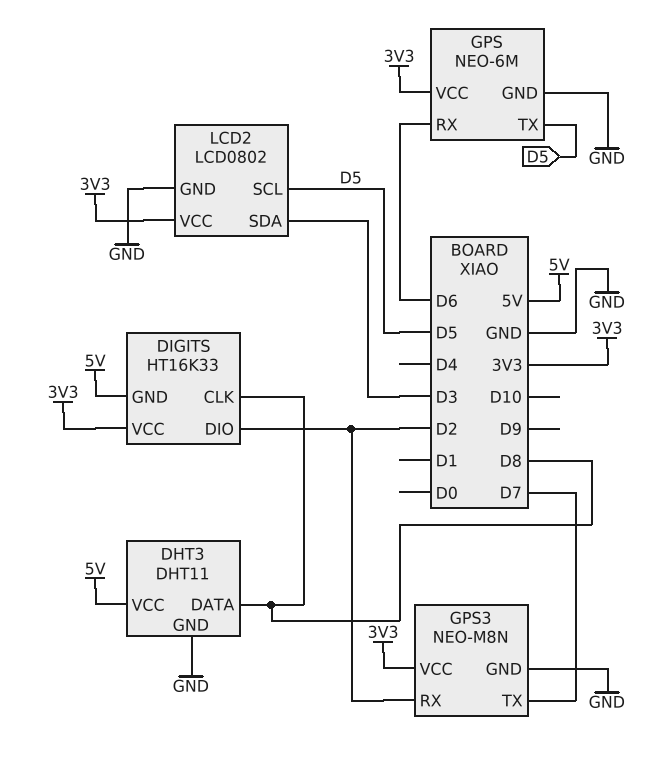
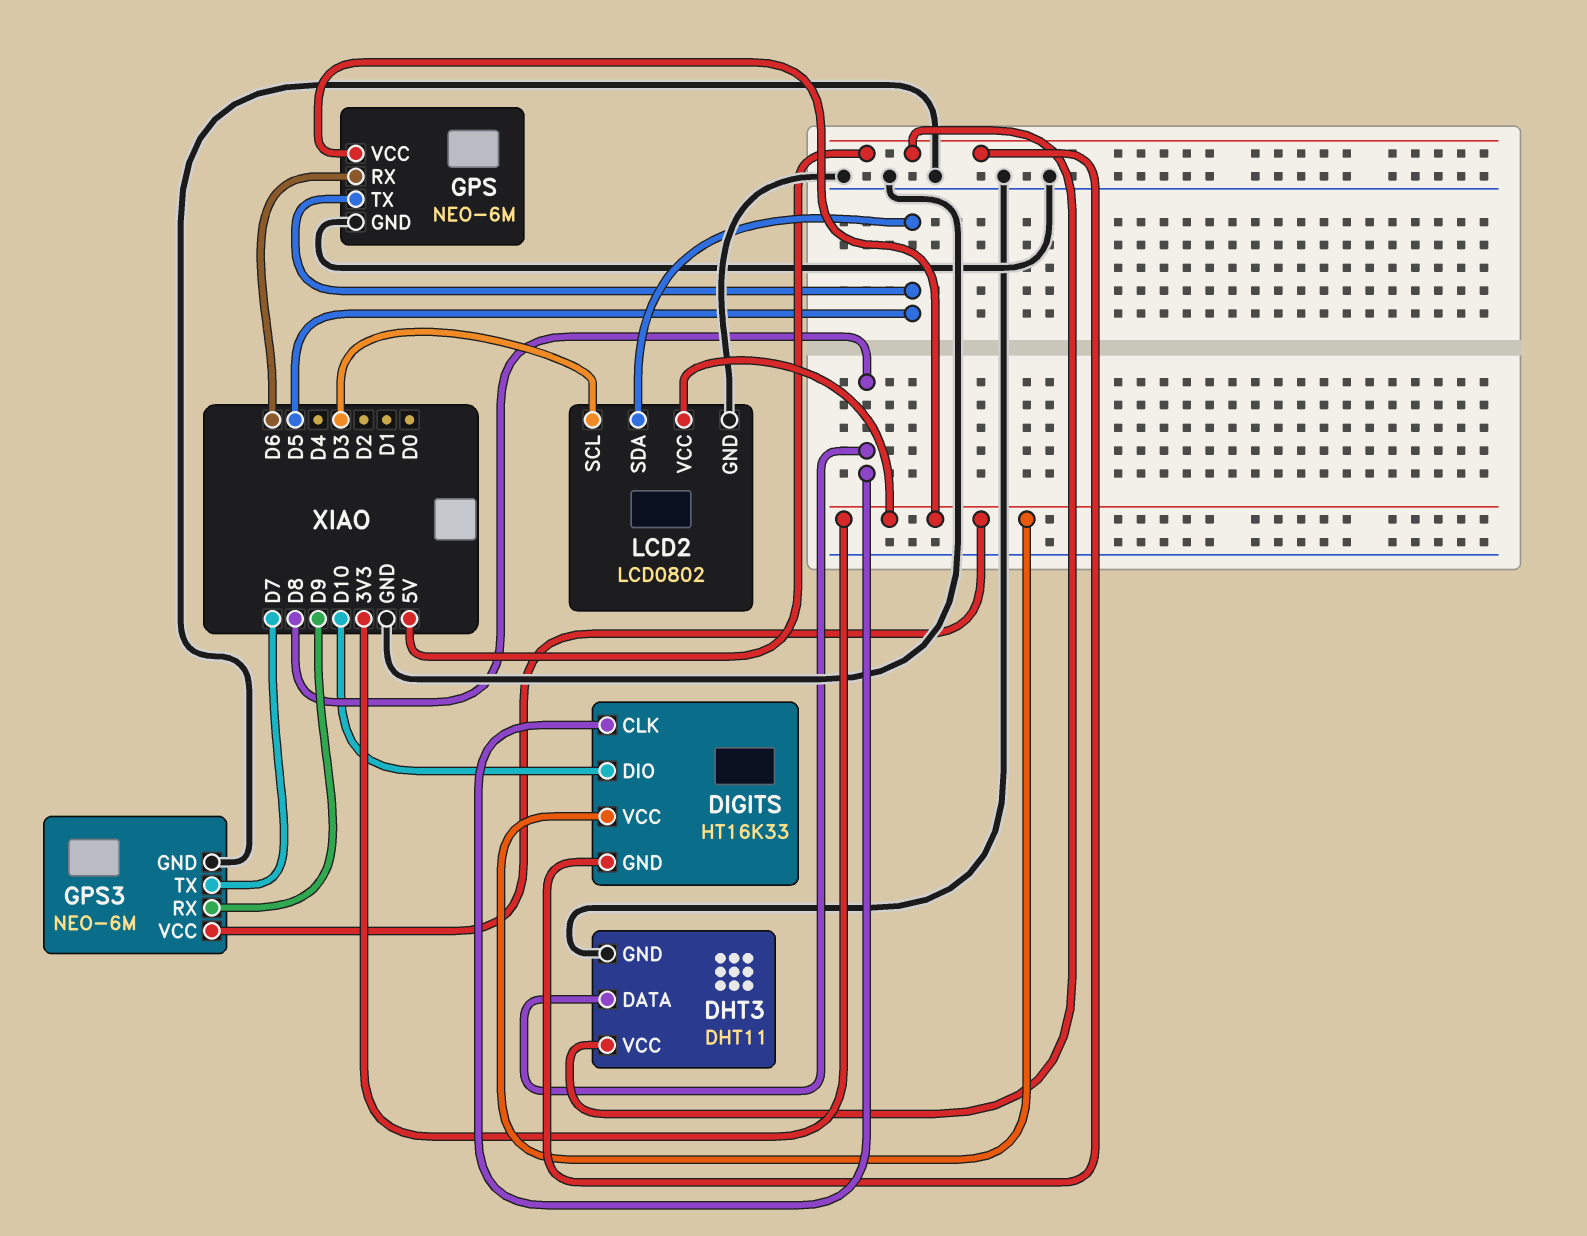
DIGITS pin DIO: D2 -> D10
GPS3: NEO-M8N -> NEO-6M
GPS3 pin RX: D2 -> D9
LCD2 pin SCL: D5 -> D3
LCD2 pin SDA: D3 -> D5

